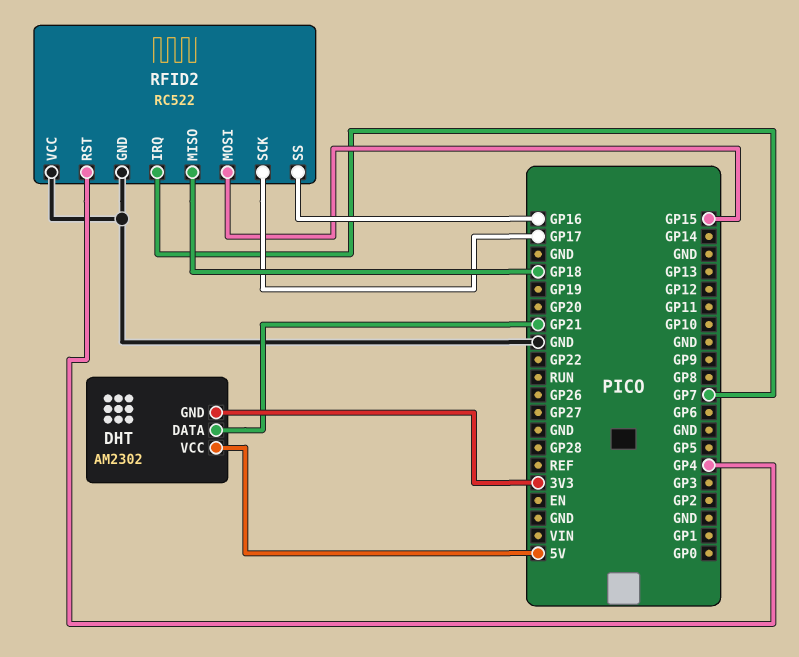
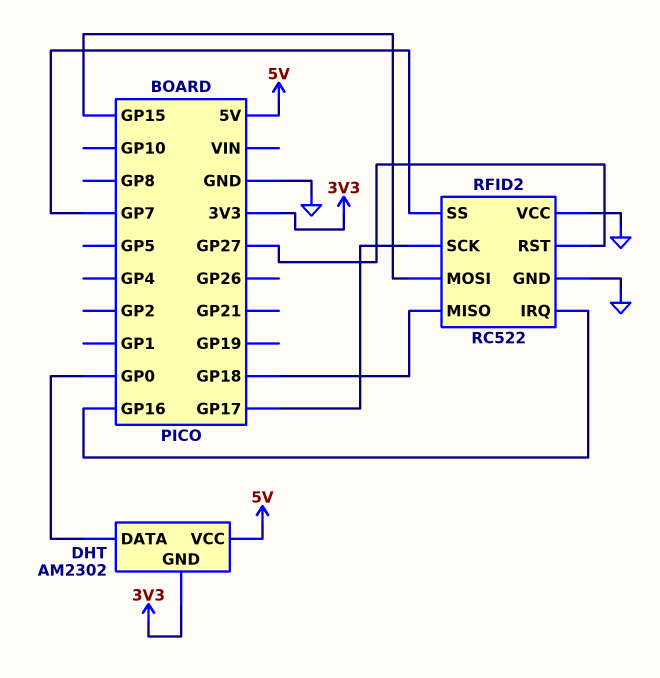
DHT pin DATA: GP21 -> GP0
RFID2 pin IRQ: GP7 -> GP16
RFID2 pin RST: GP4 -> GP27
RFID2 pin SS: GP16 -> GP7

